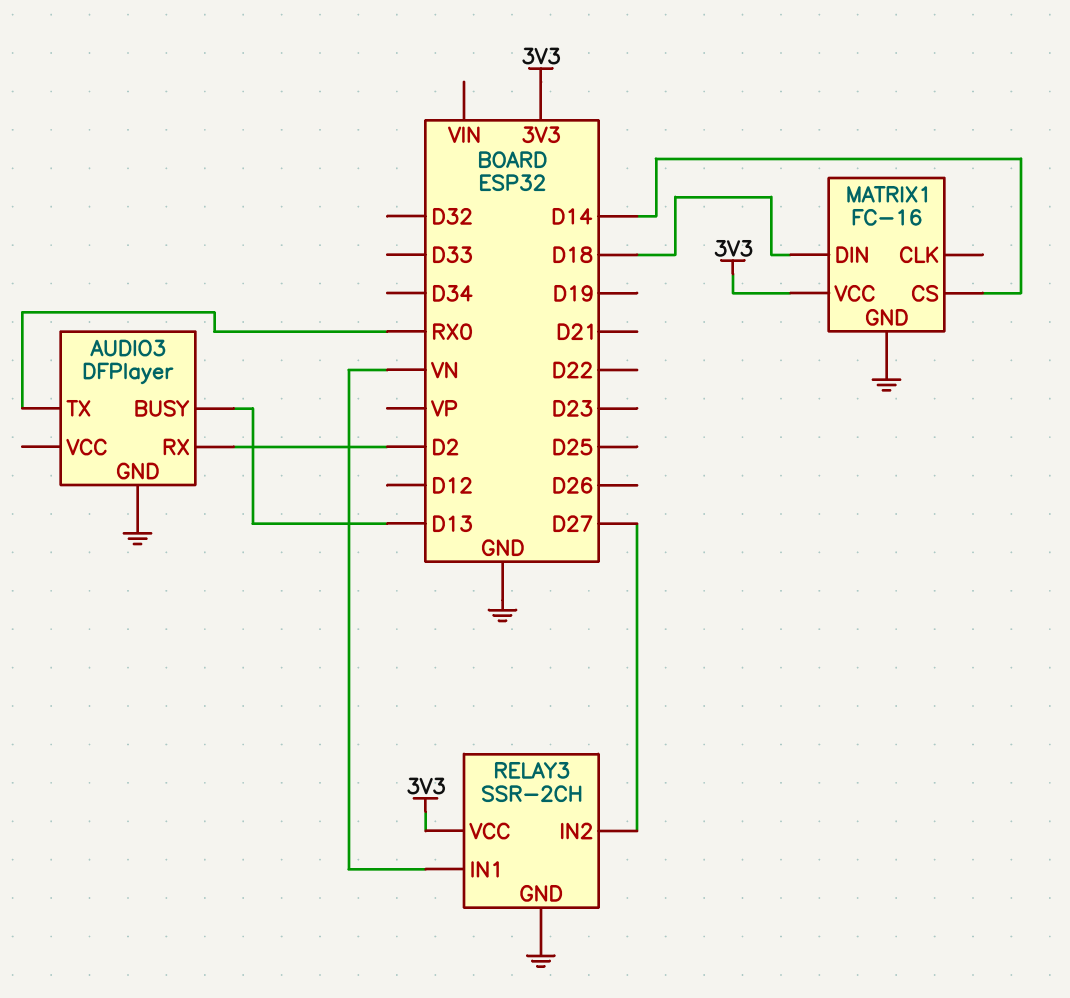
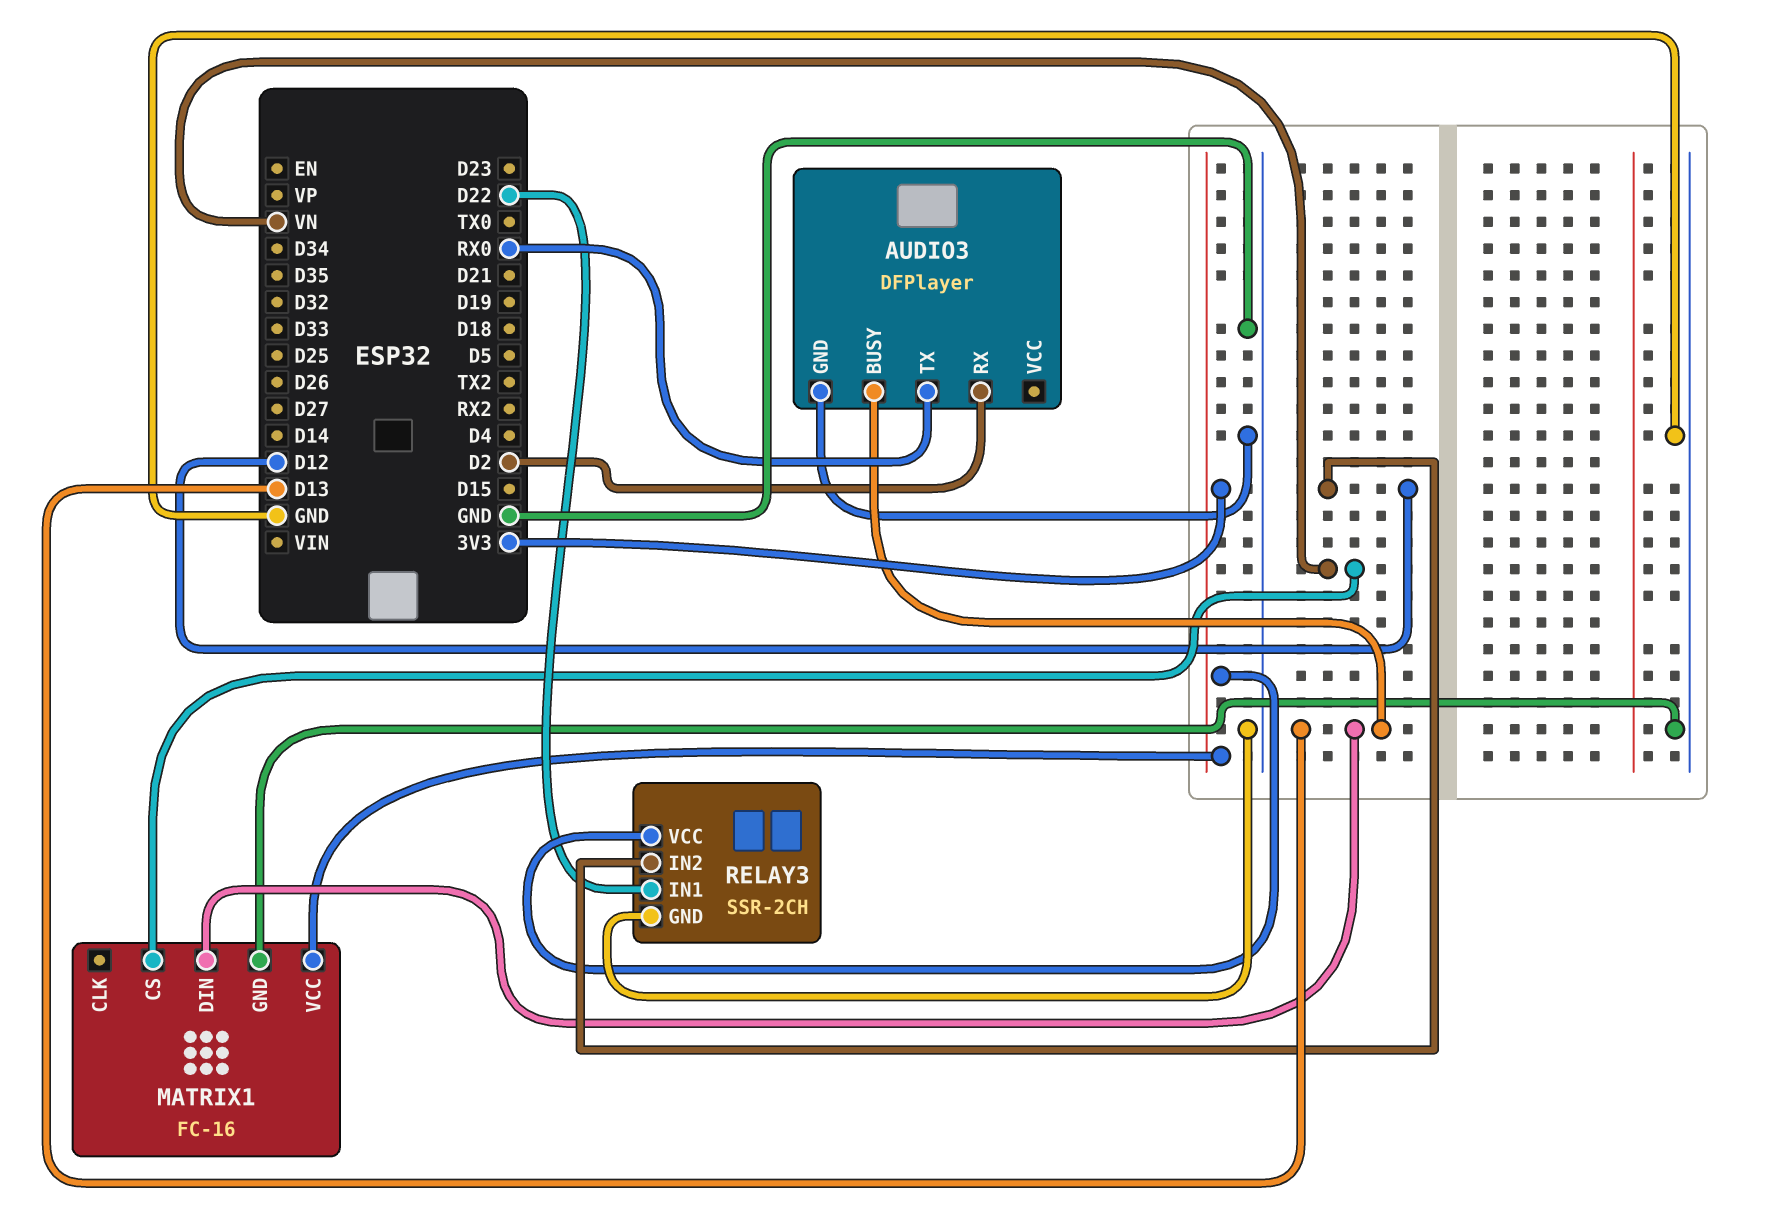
MATRIX1 pin CS: D14 -> VN
MATRIX1 pin DIN: D18 -> D13
RELAY3 pin IN1: VN -> D22
RELAY3 pin IN2: D27 -> D12

